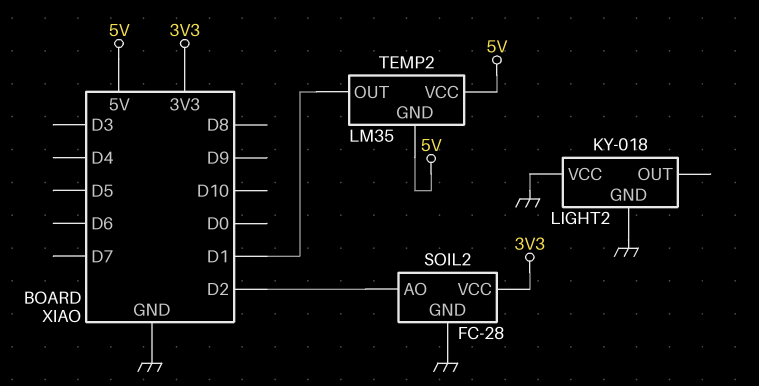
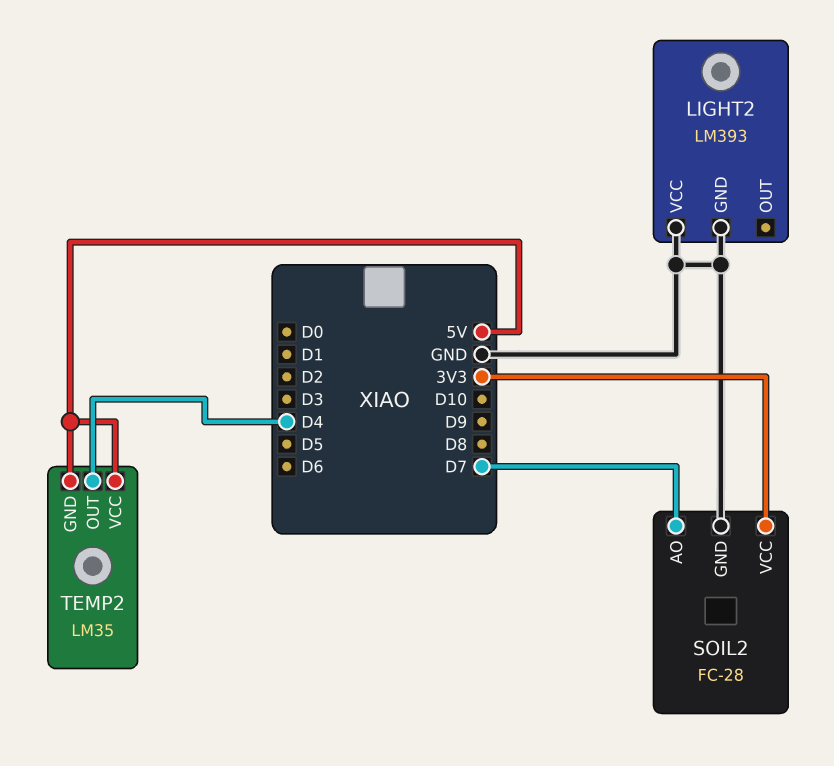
LIGHT2: KY-018 -> LM393
SOIL2 pin AO: D2 -> D7
TEMP2 pin OUT: D1 -> D4

